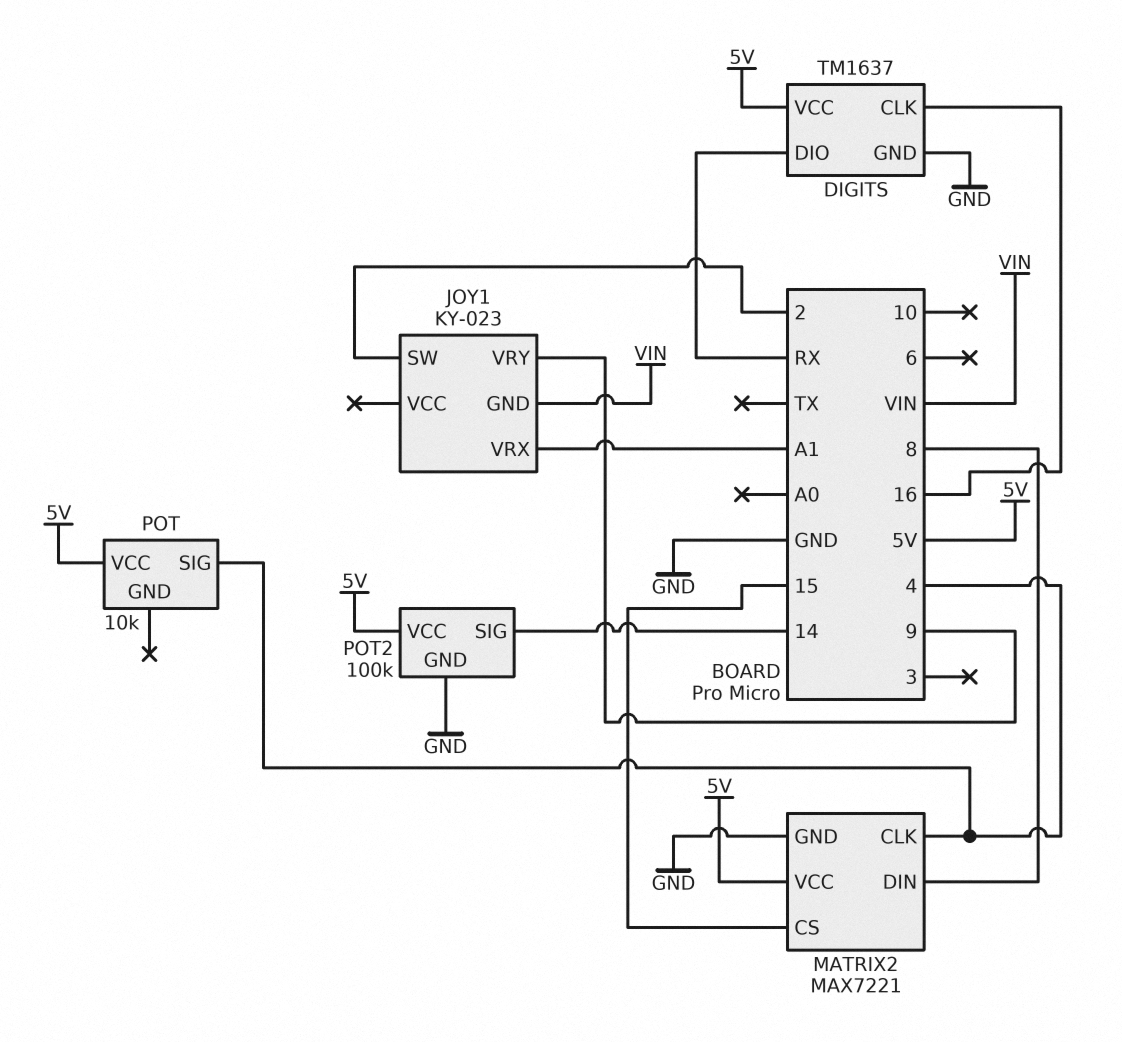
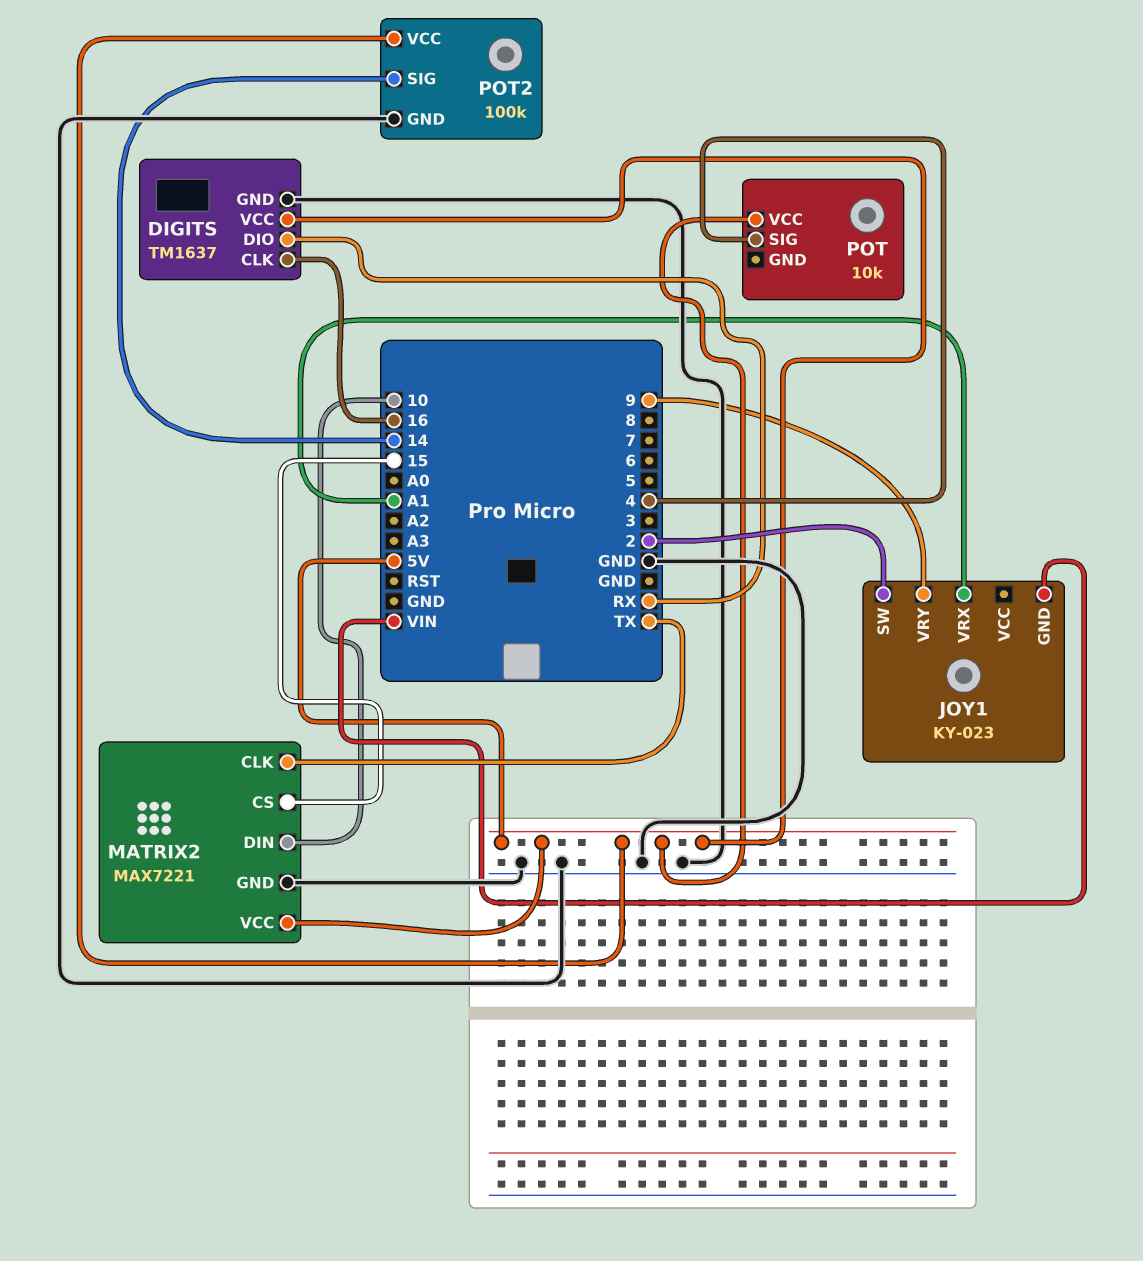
MATRIX2 pin CLK: 4 -> TX
MATRIX2 pin DIN: 8 -> 10

